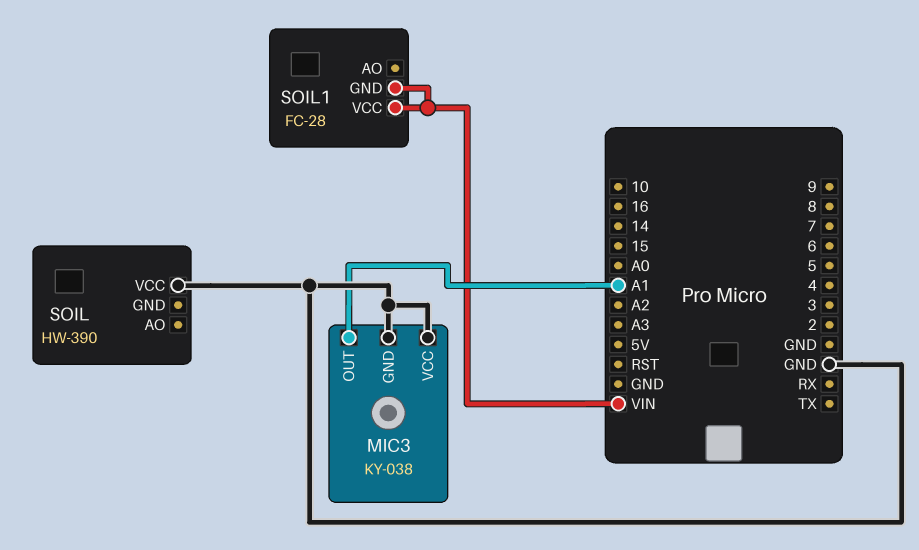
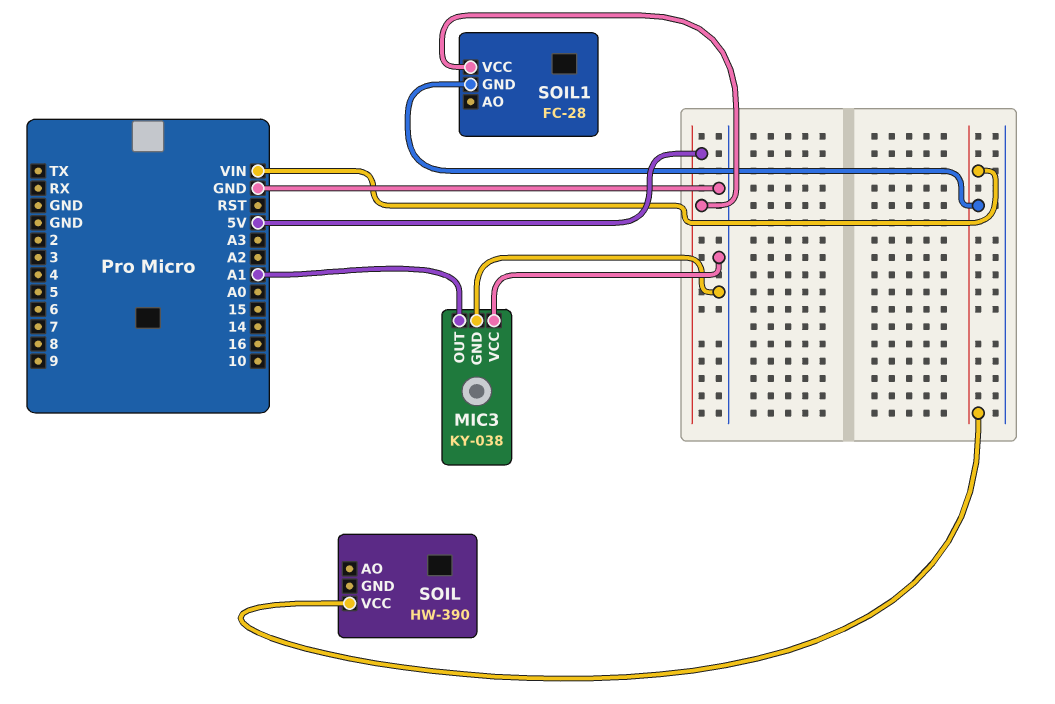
SOIL pin VCC: GND -> VIN
SOIL1 pin VCC: VIN -> 5V

